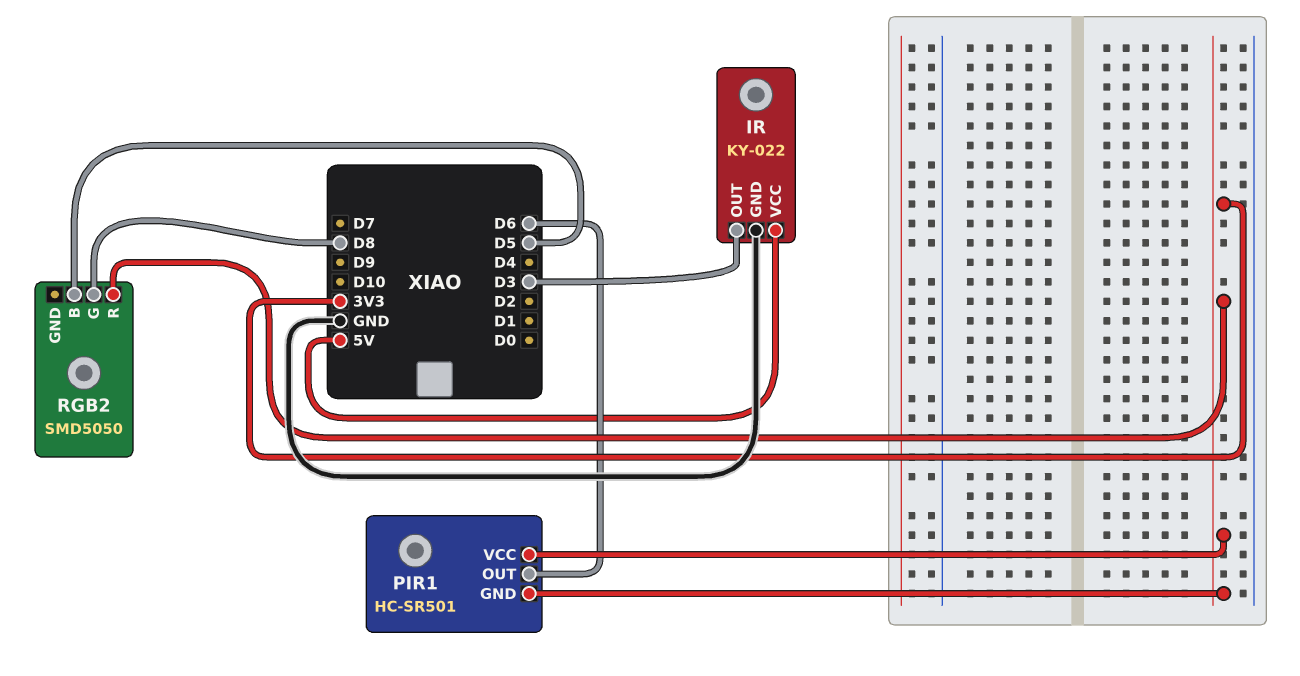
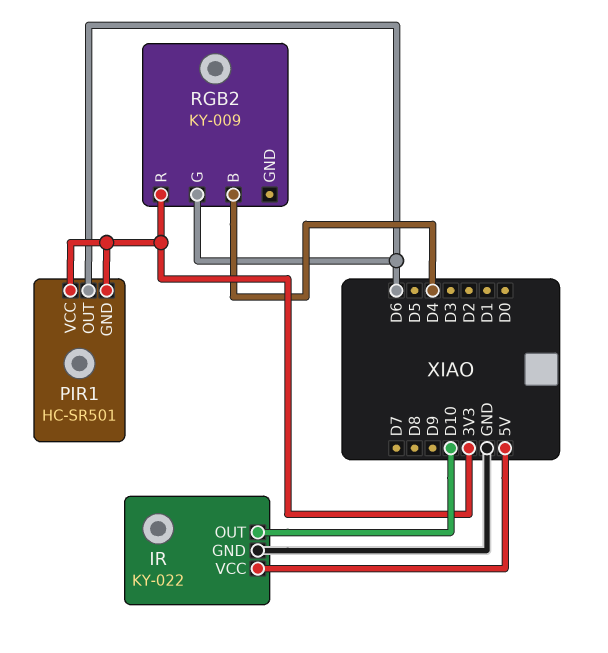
IR pin OUT: D3 -> D10
RGB2: SMD5050 -> KY-009
RGB2 pin B: D5 -> D4
RGB2 pin G: D8 -> D6

